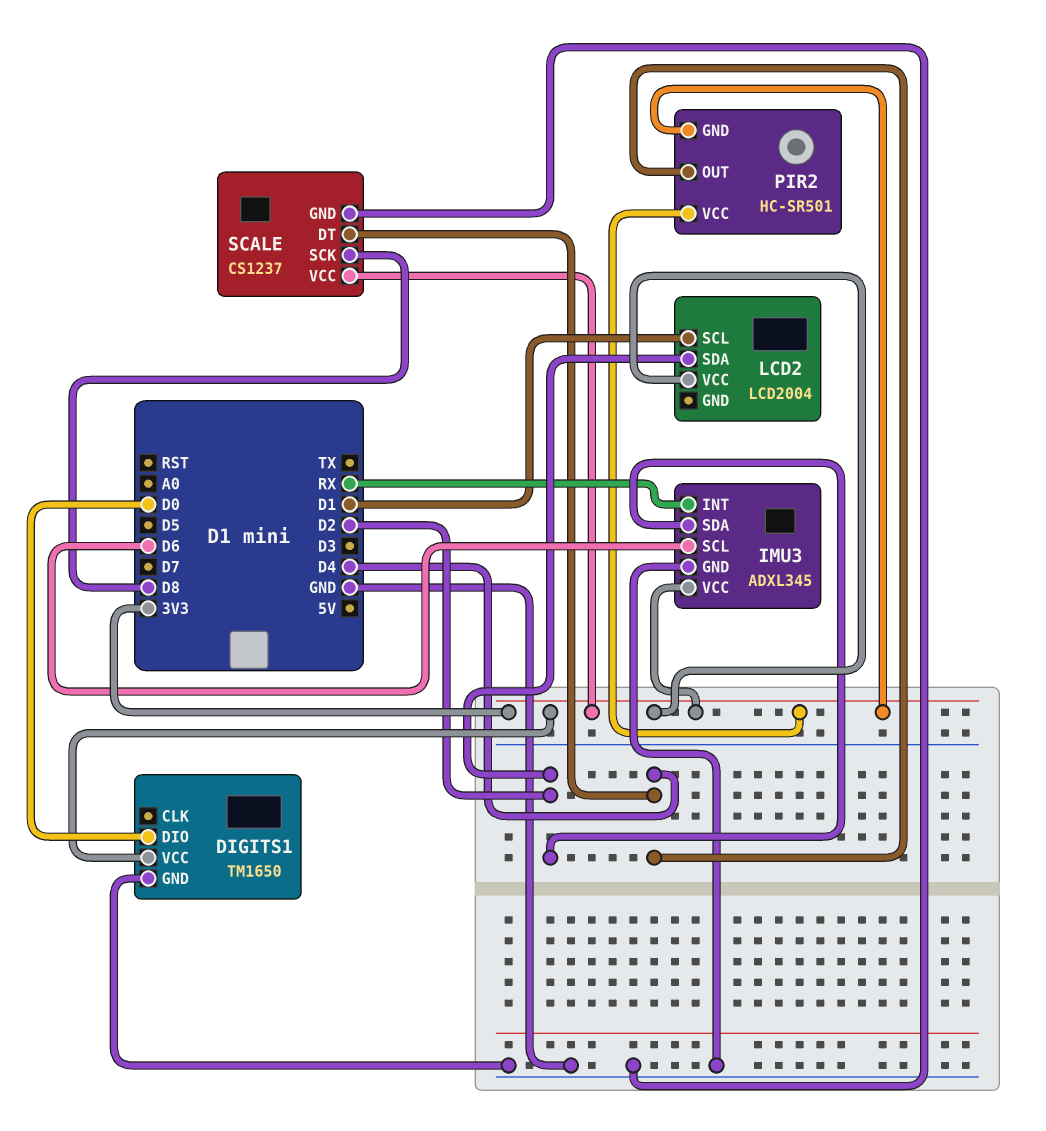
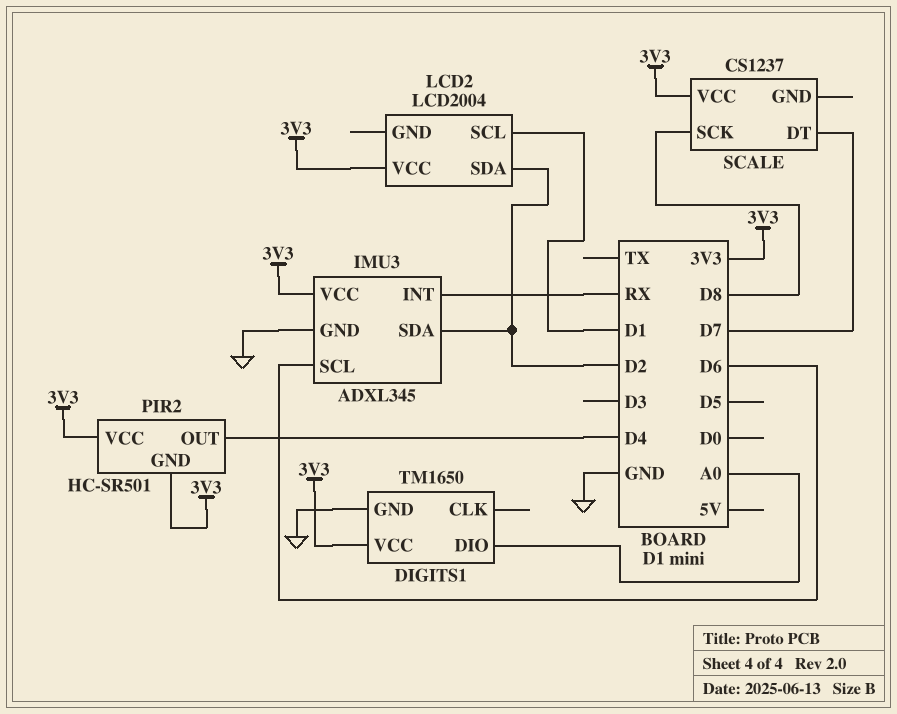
DIGITS1 pin DIO: D0 -> A0
SCALE pin DT: D4 -> D7
SCALE pin GND: GND -> none

